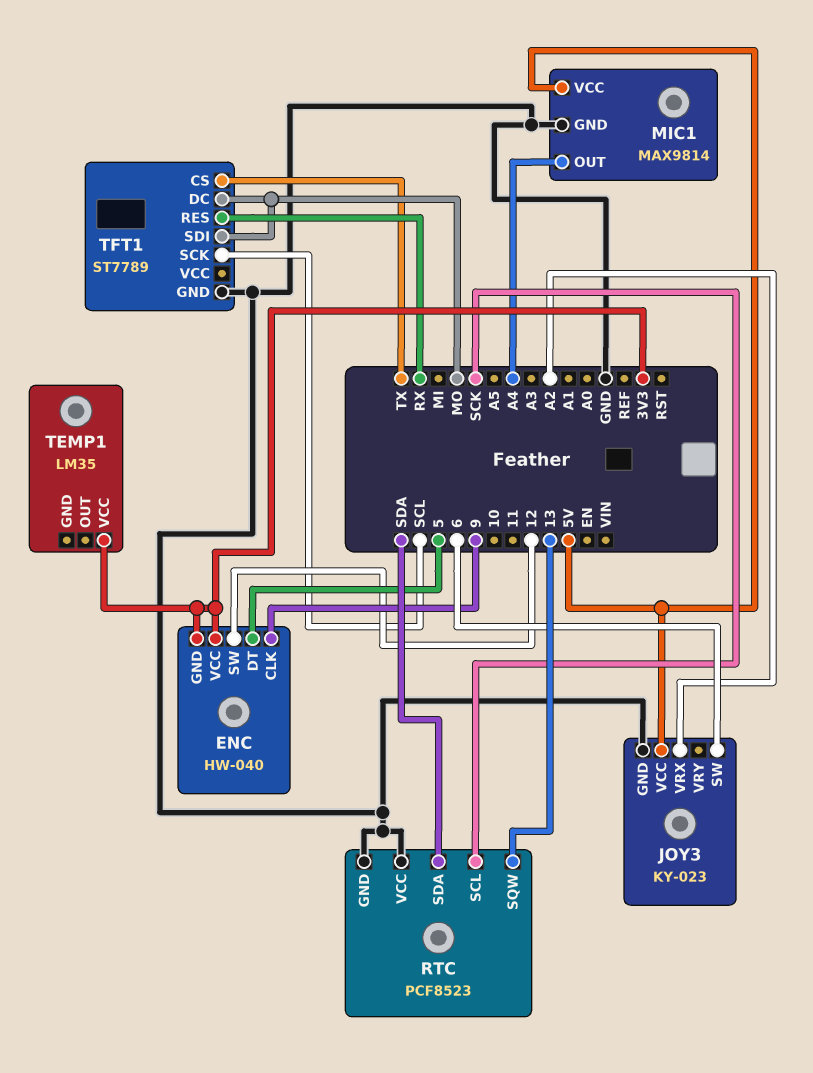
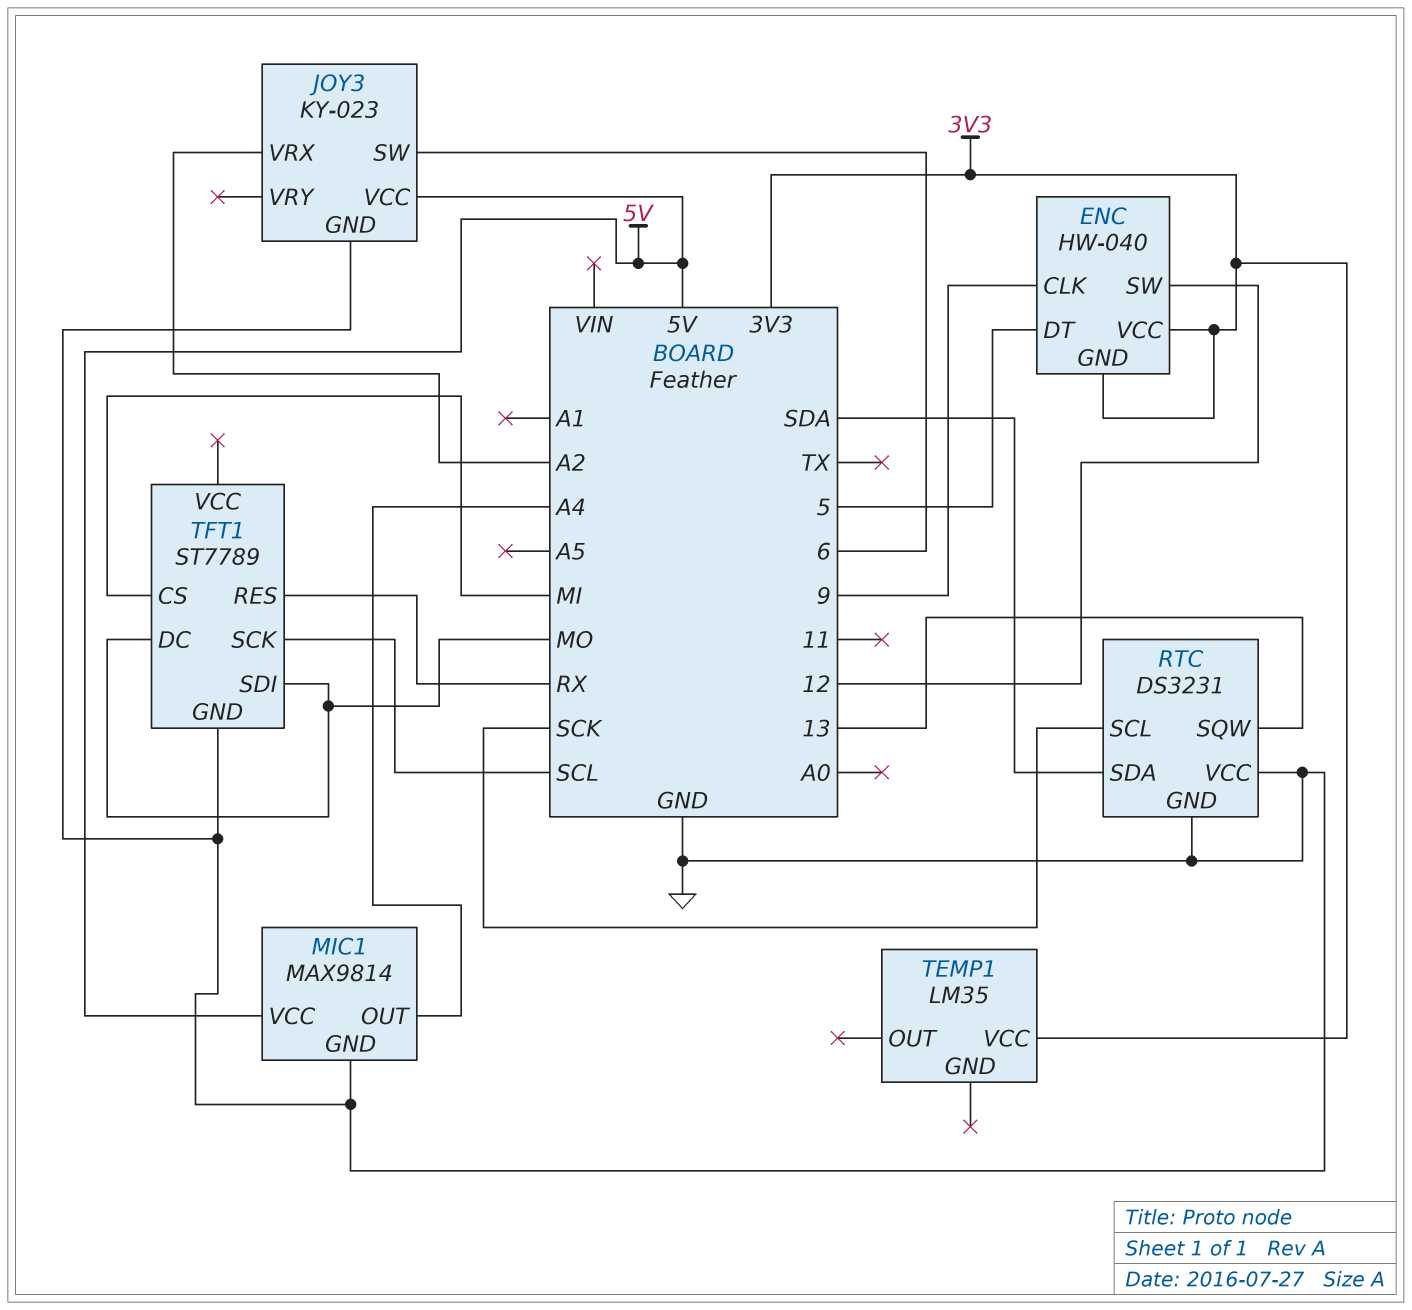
RTC: PCF8523 -> DS3231
TFT1 pin CS: TX -> MI

